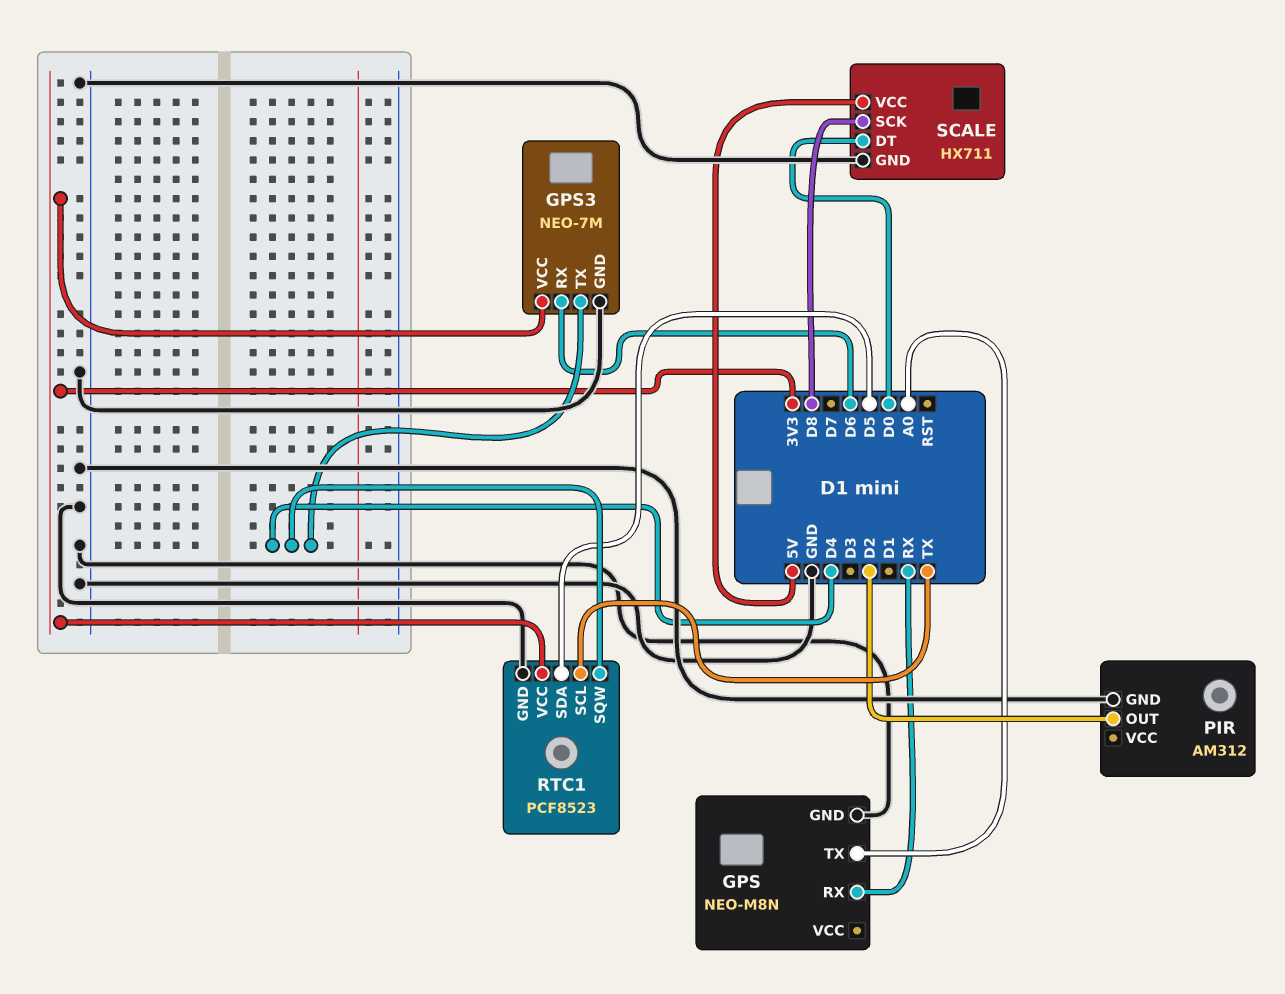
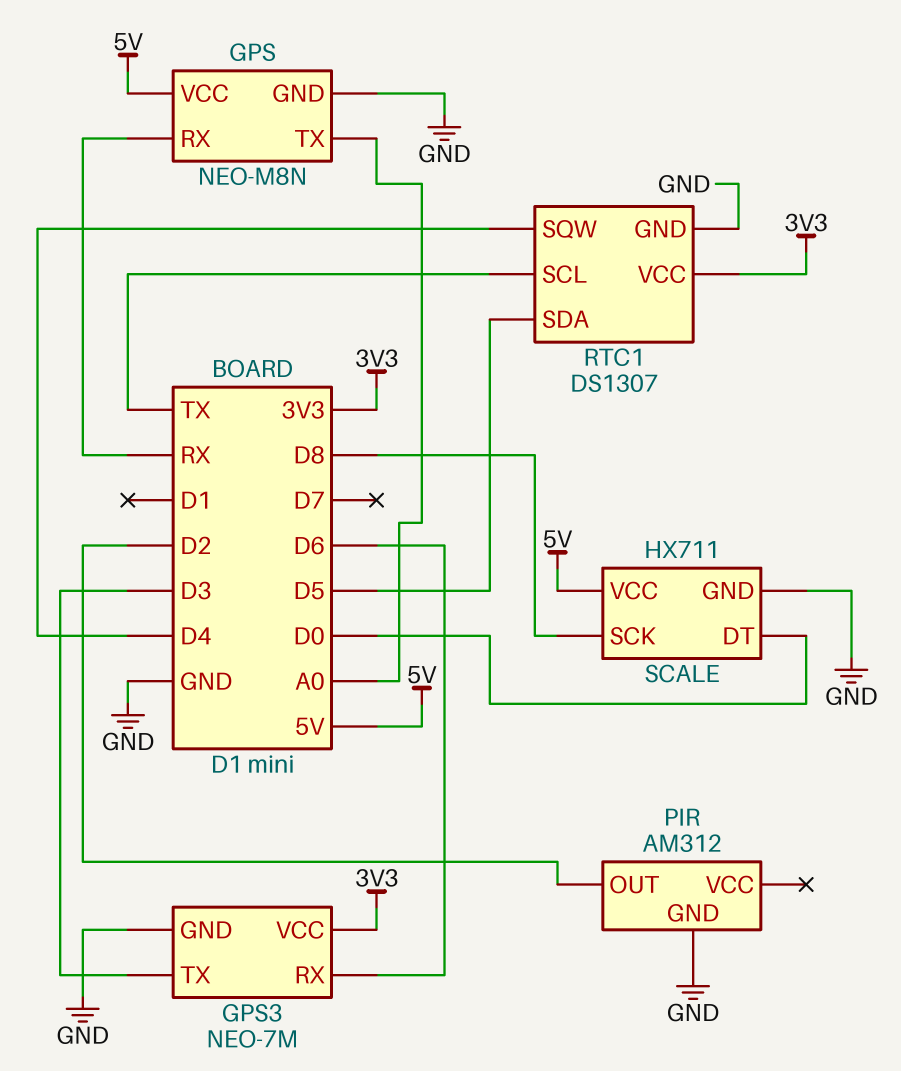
GPS pin VCC: none -> 5V
GPS3 pin TX: D4 -> D3
RTC1: PCF8523 -> DS1307

